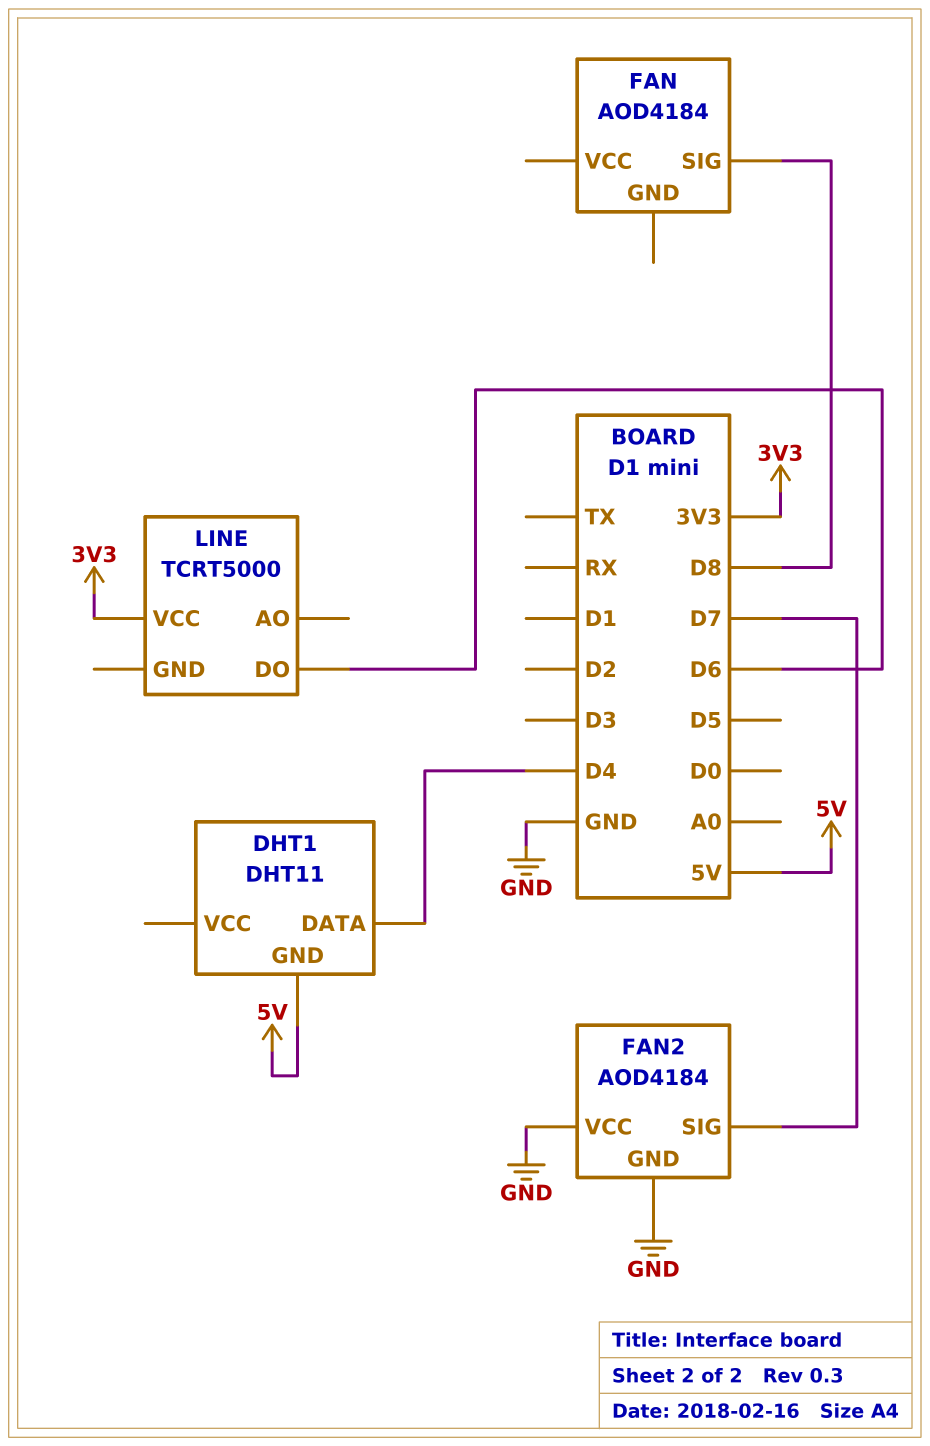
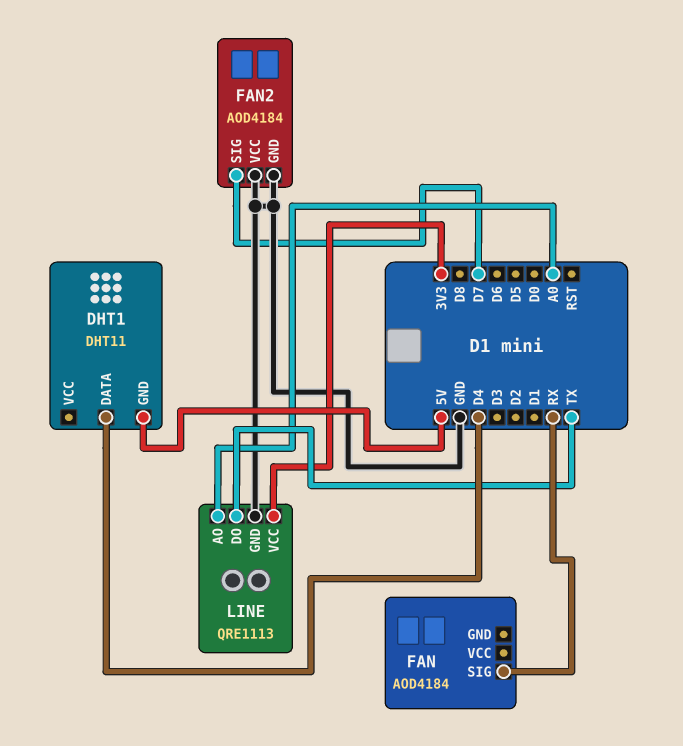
FAN pin SIG: D8 -> RX
LINE: TCRT5000 -> QRE1113
LINE pin AO: none -> A0
LINE pin DO: D6 -> TX
LINE pin GND: none -> GND

